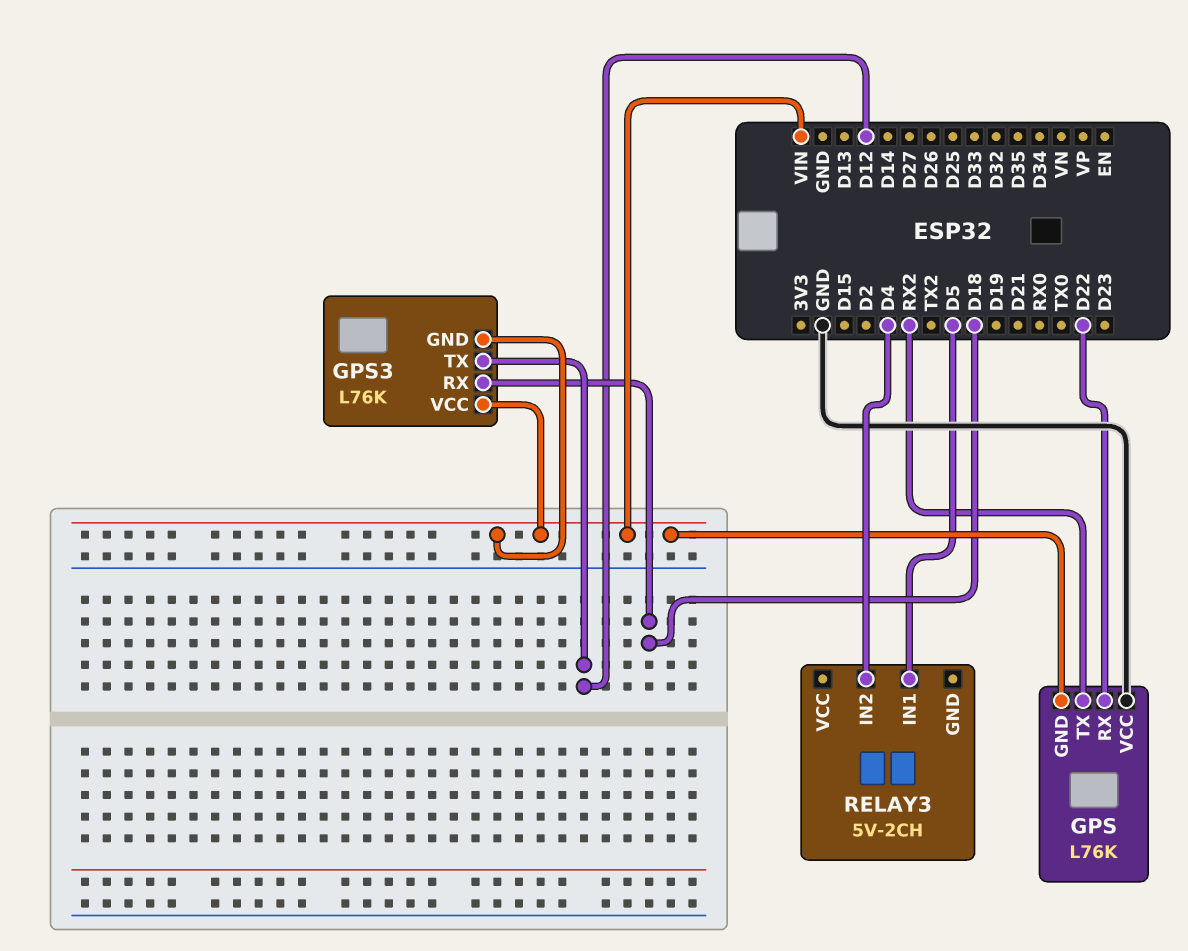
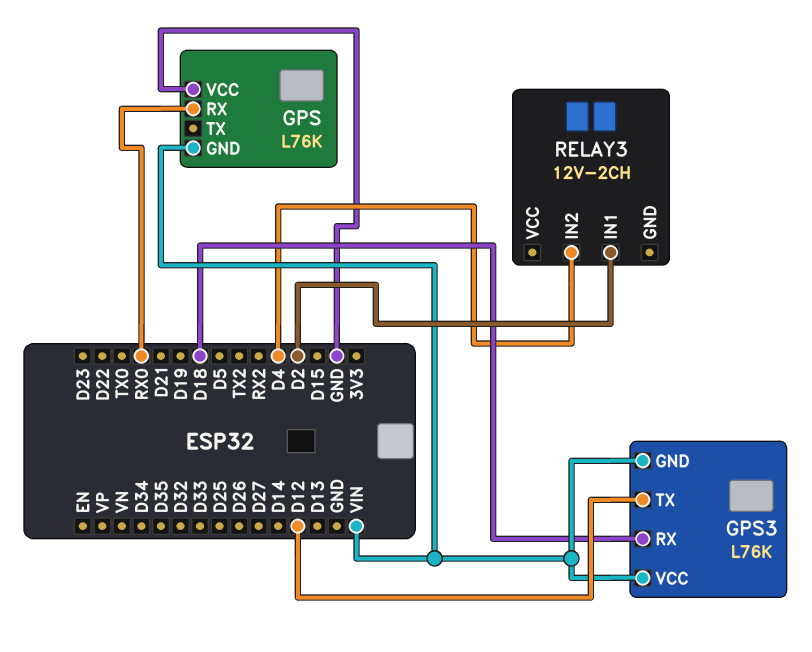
GPS pin RX: D22 -> RX0
GPS pin TX: RX2 -> none
RELAY3: 5V-2CH -> 12V-2CH
RELAY3 pin IN1: D5 -> D2

